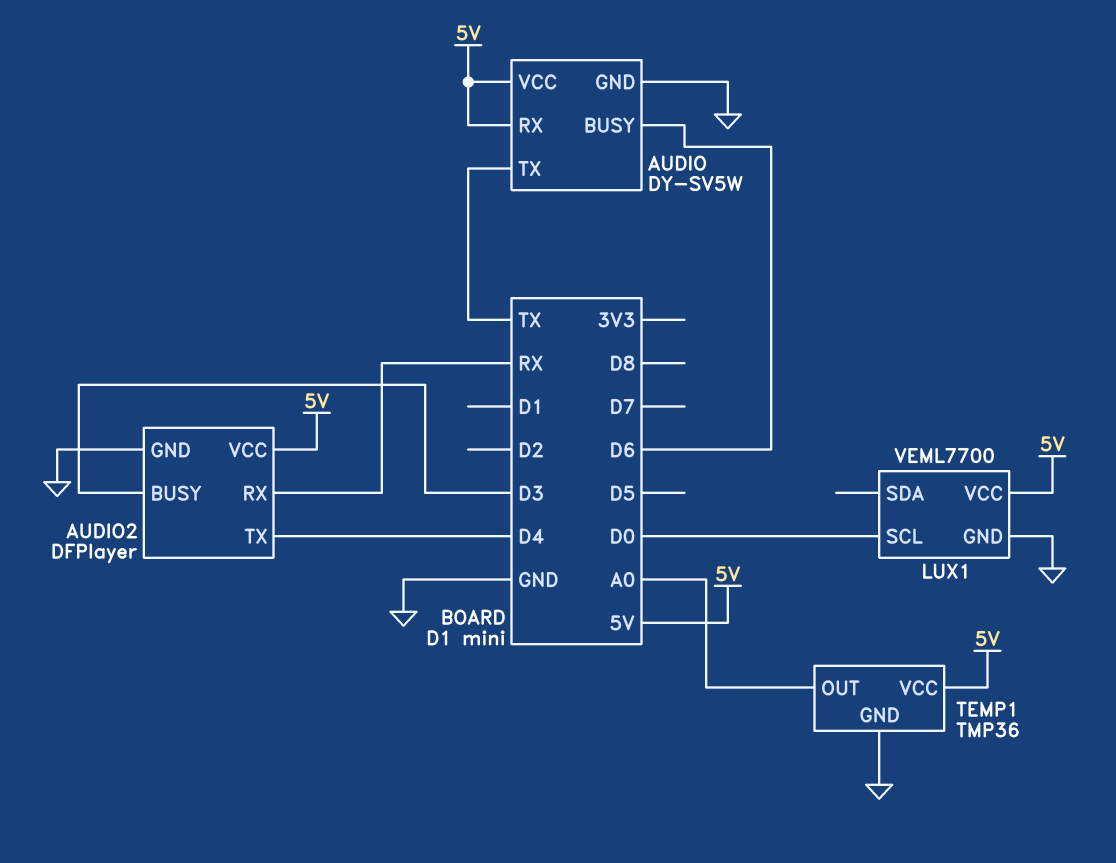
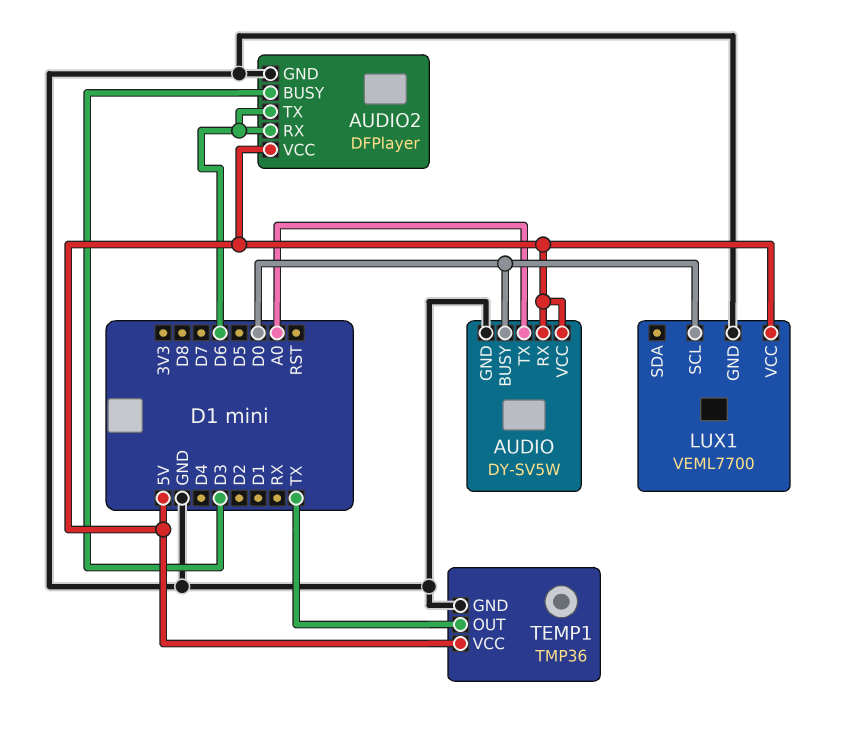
AUDIO pin BUSY: D6 -> D0
AUDIO pin TX: TX -> A0
AUDIO2 pin RX: RX -> D6
AUDIO2 pin TX: D4 -> D6
TEMP1 pin OUT: A0 -> TX

